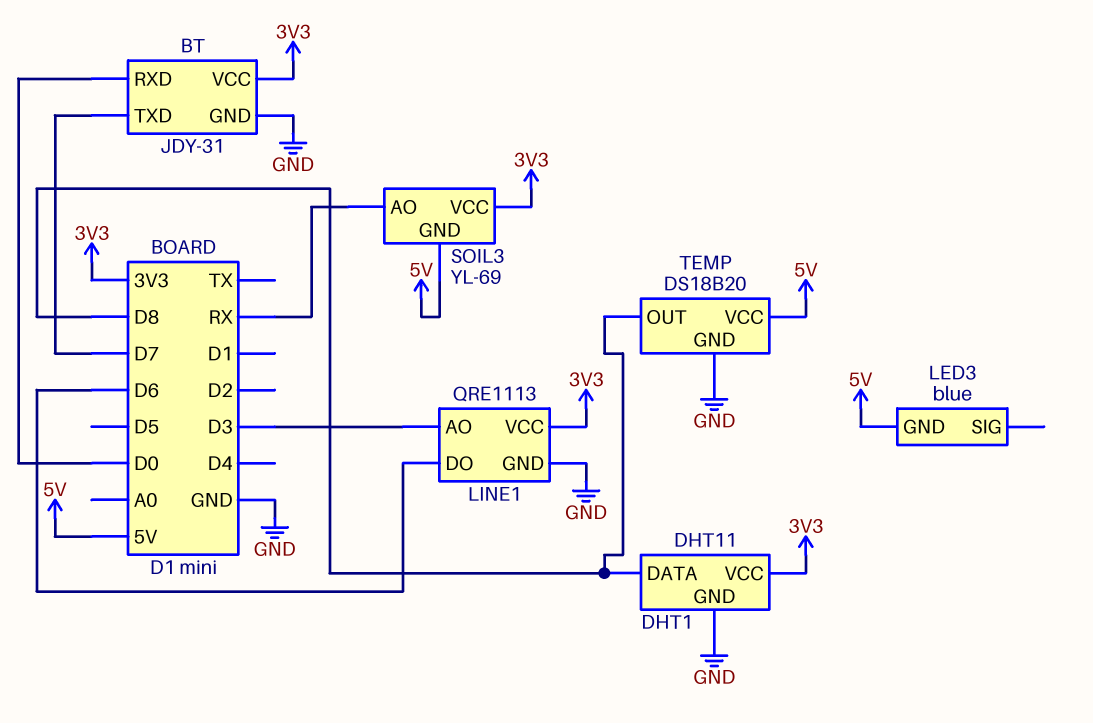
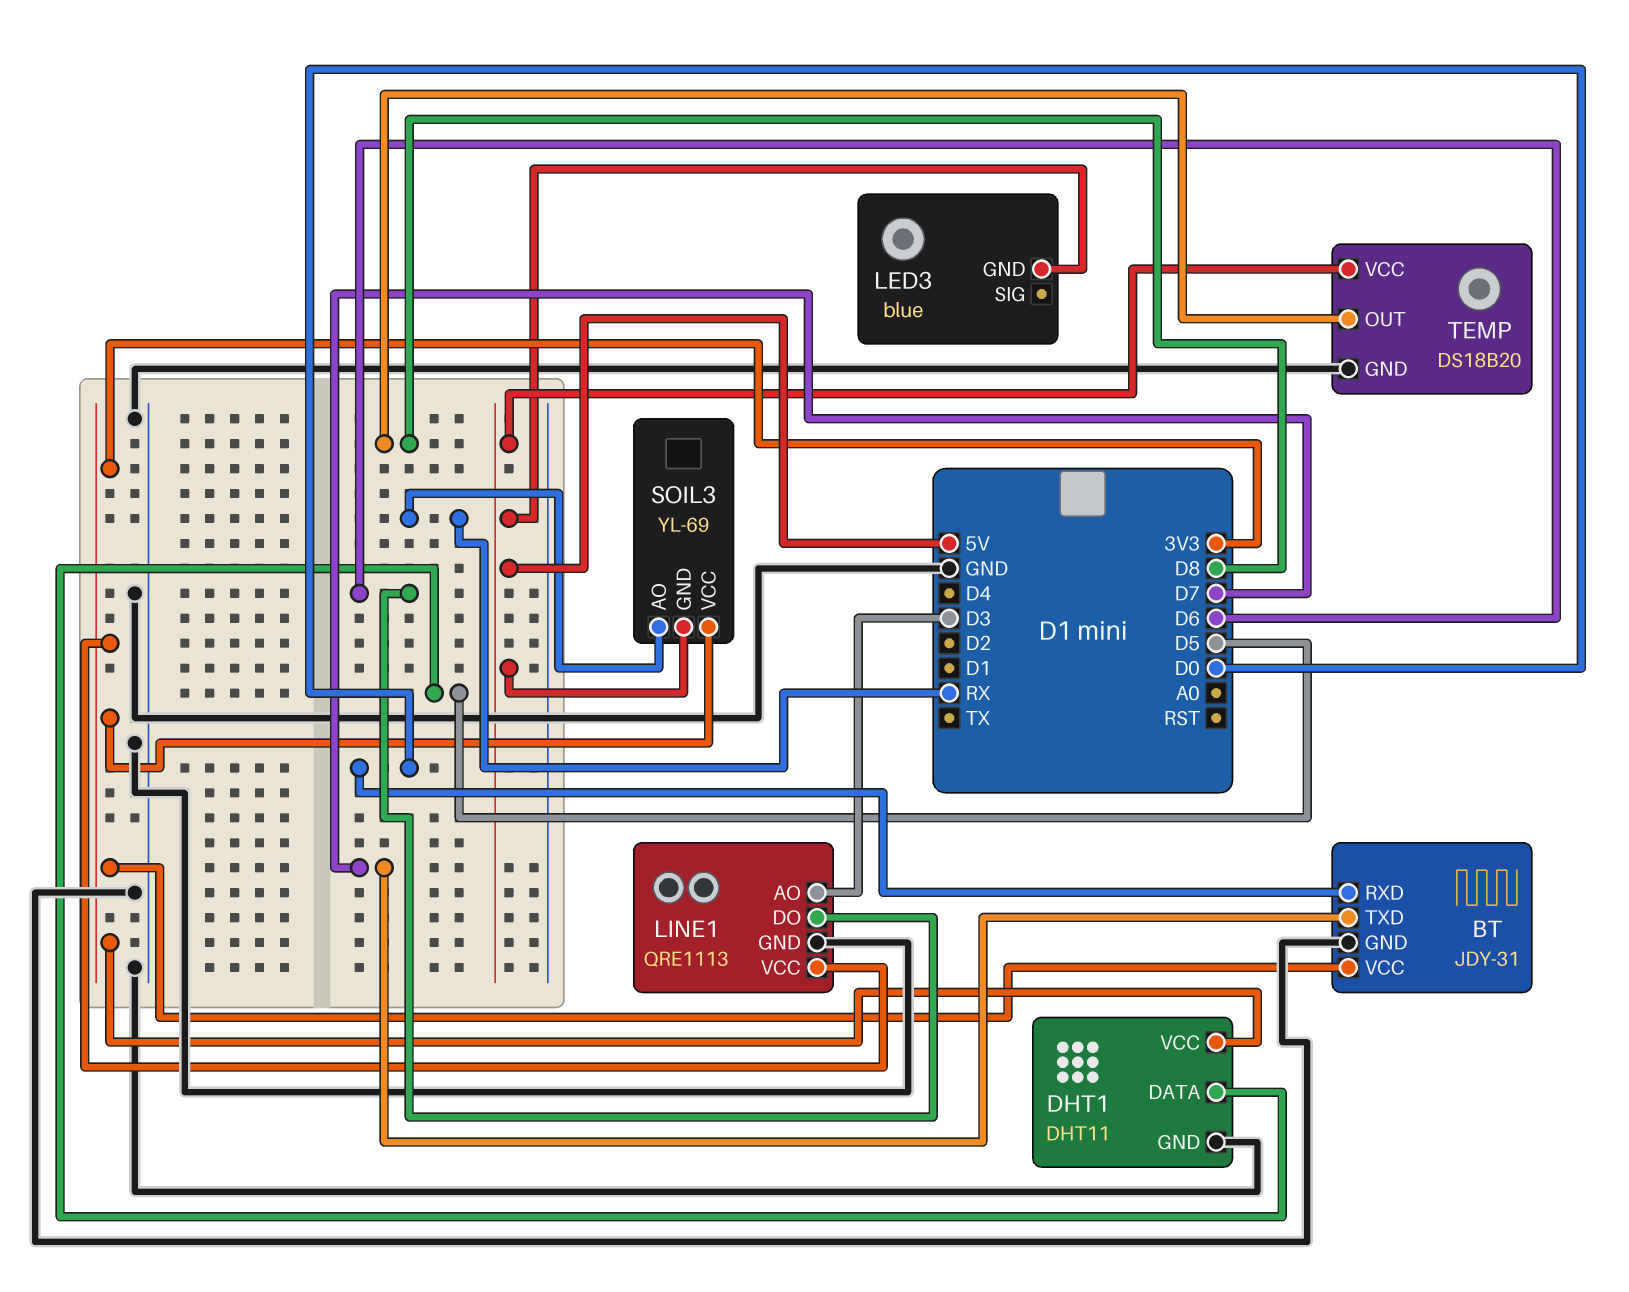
DHT1 pin DATA: D8 -> D5

